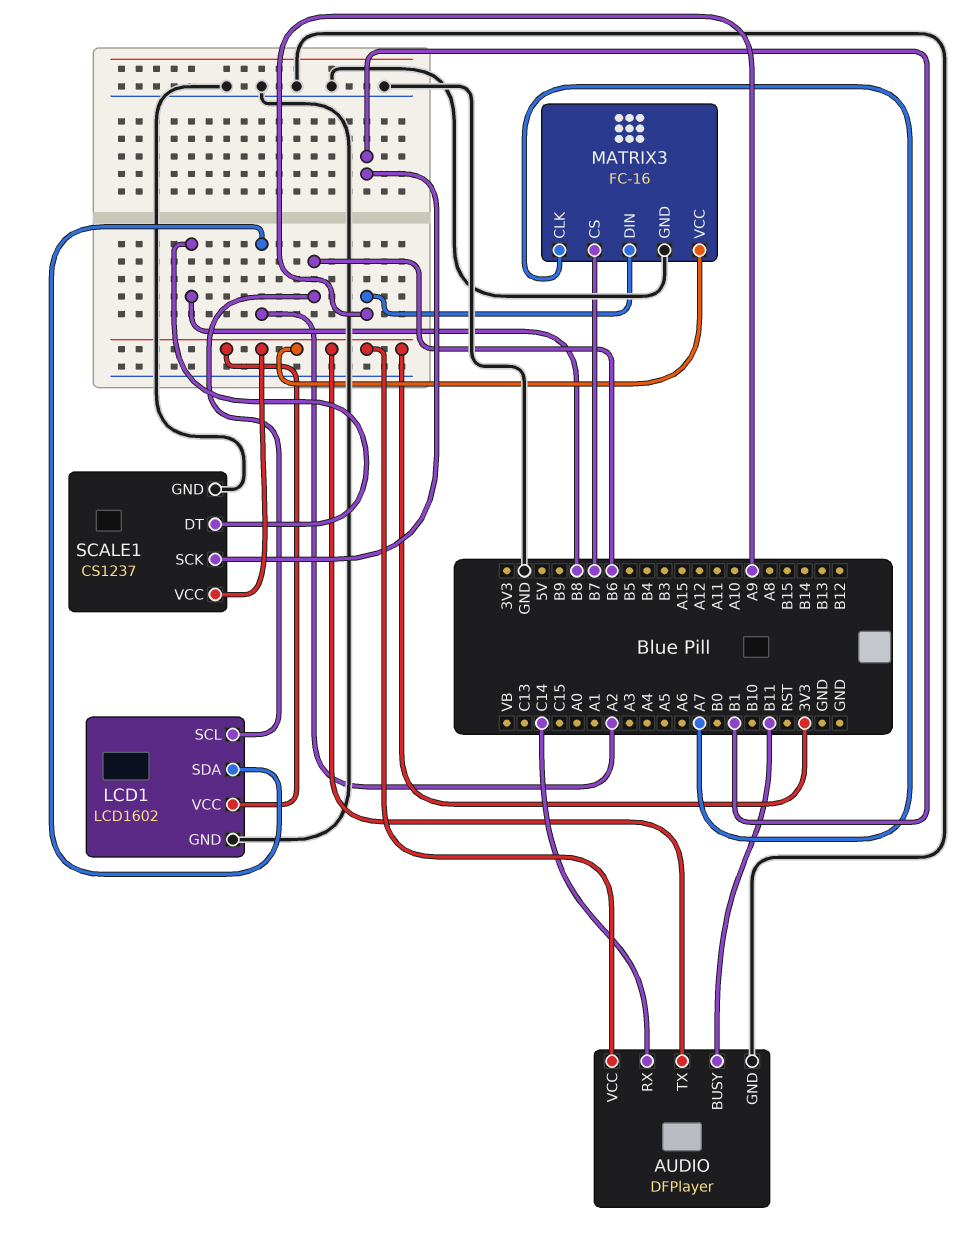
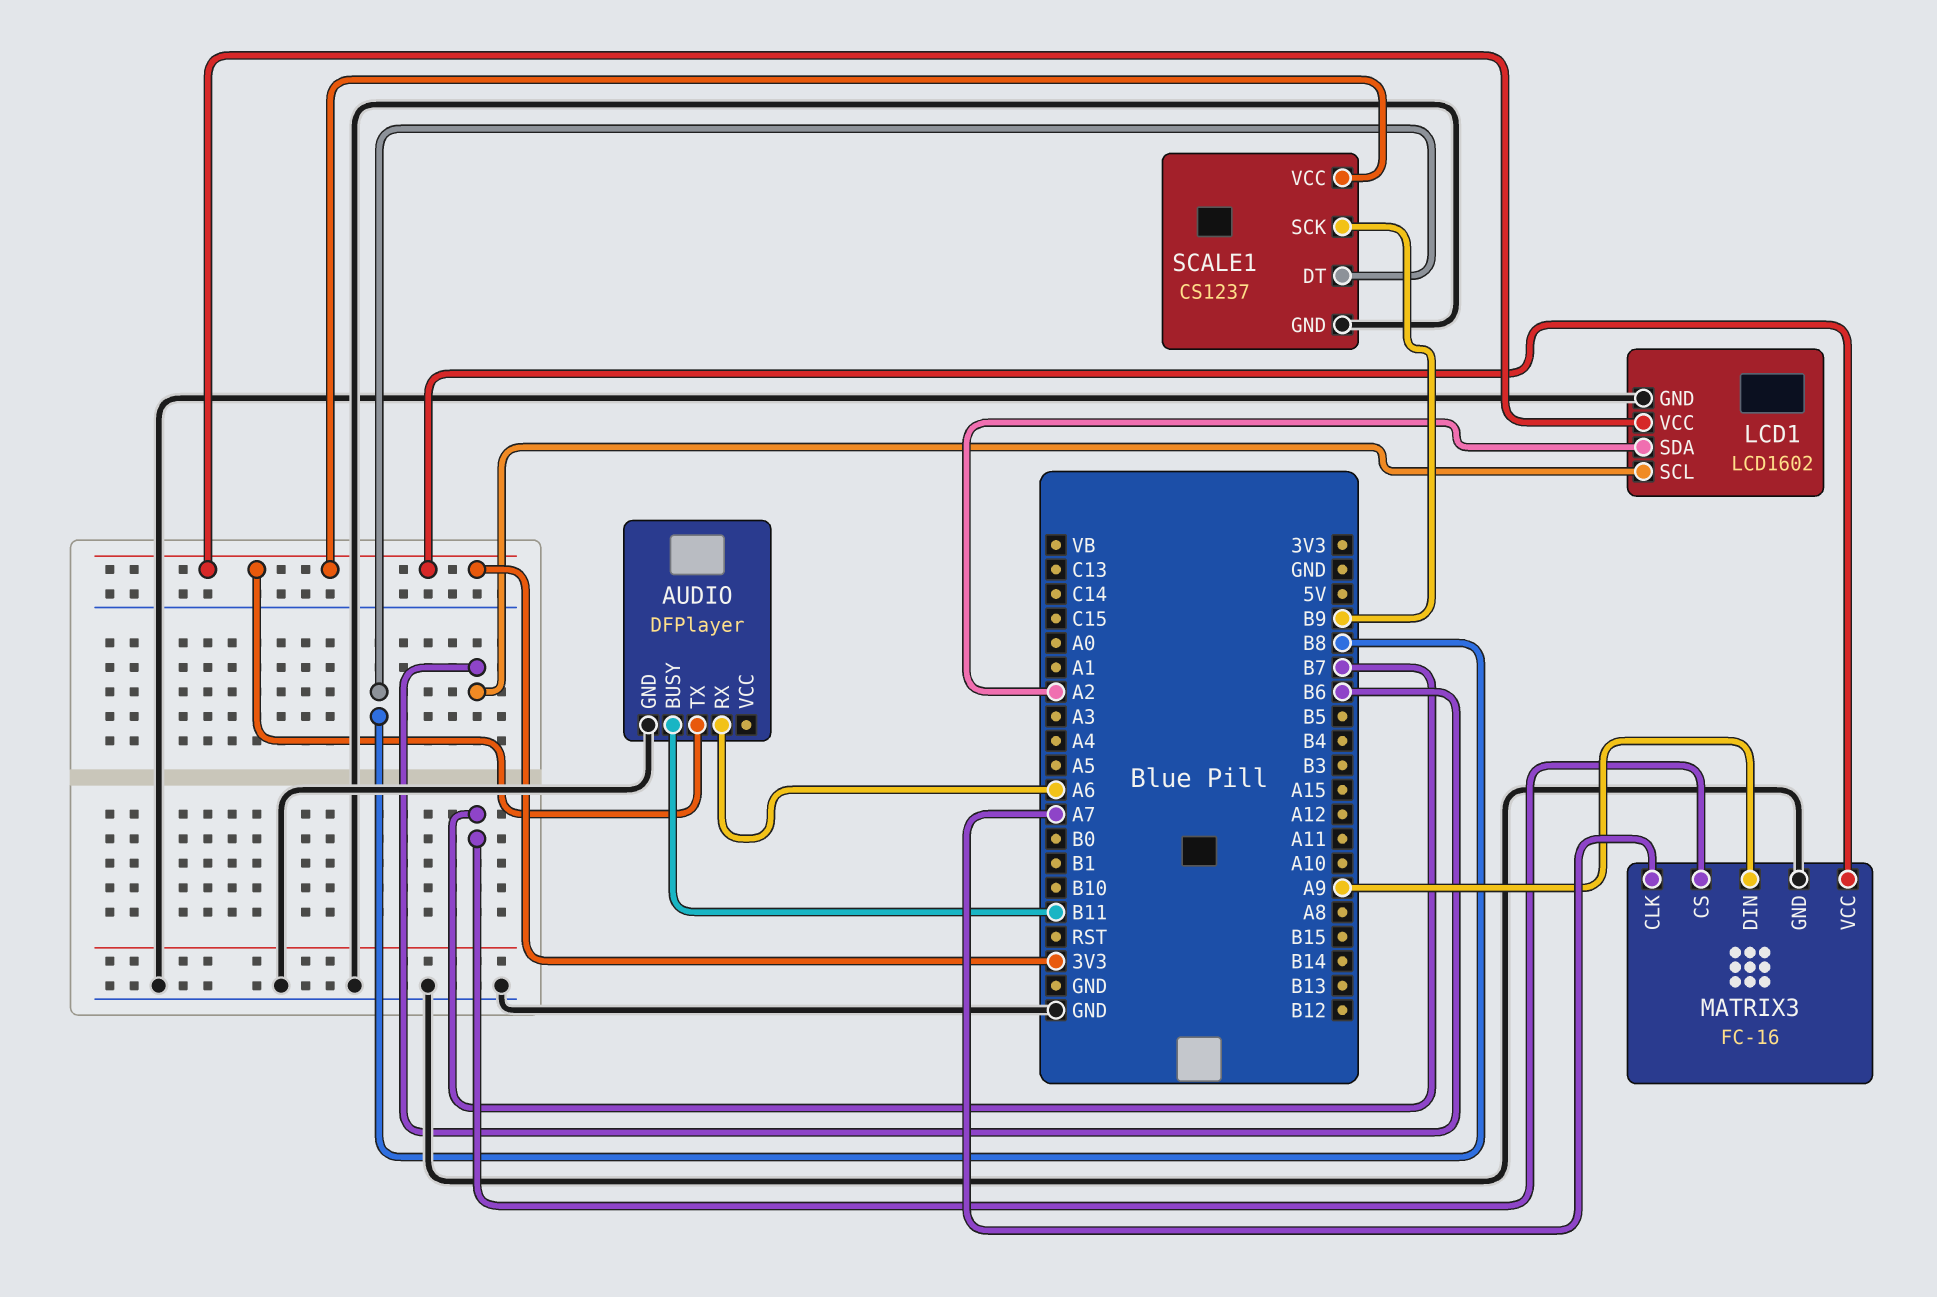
AUDIO pin RX: C14 -> A6
AUDIO pin VCC: 3V3 -> none
SCALE1 pin SCK: B1 -> B9

